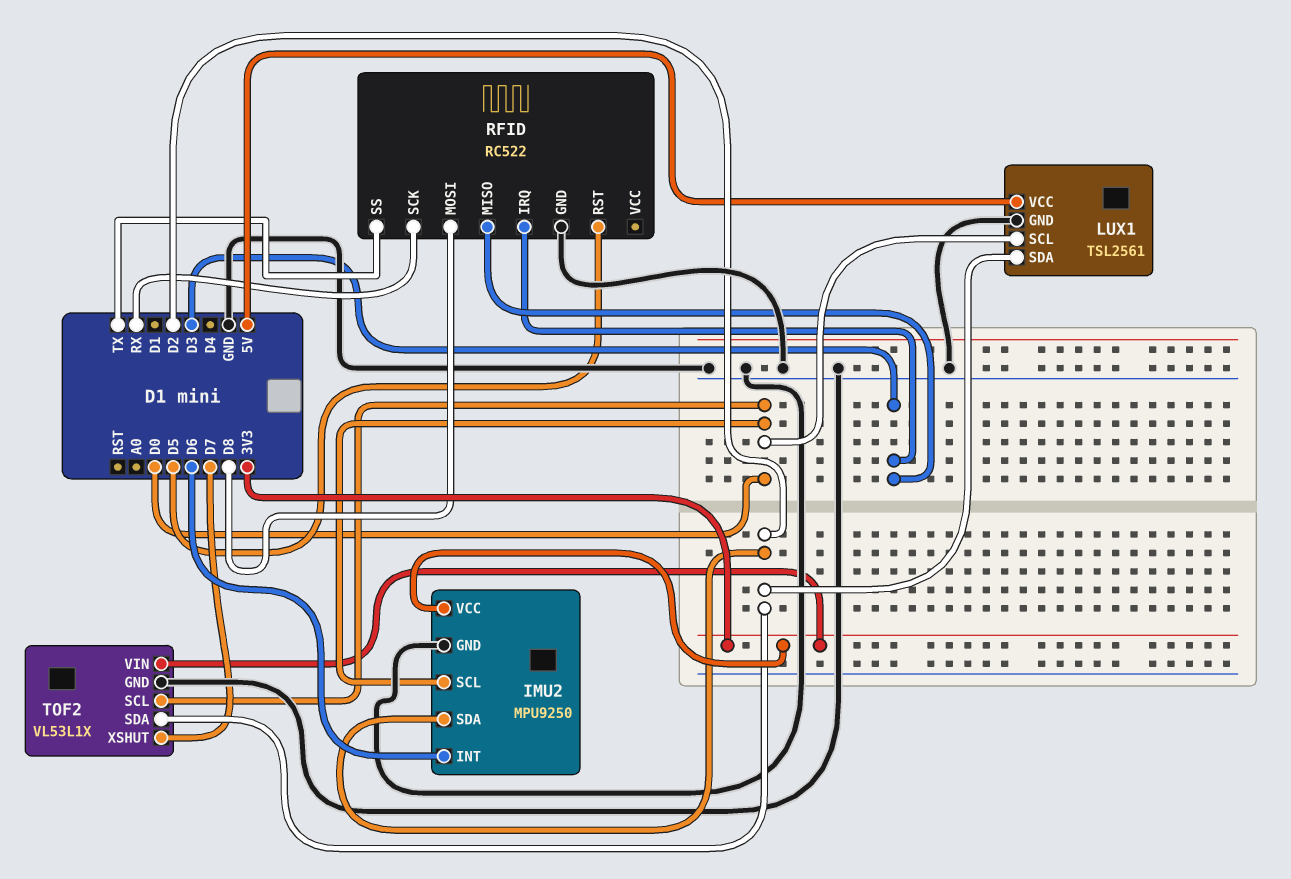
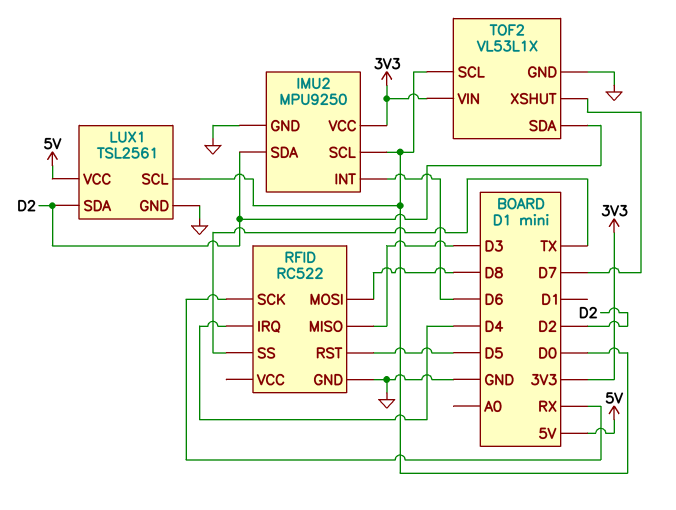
RFID pin IRQ: D3 -> D4

